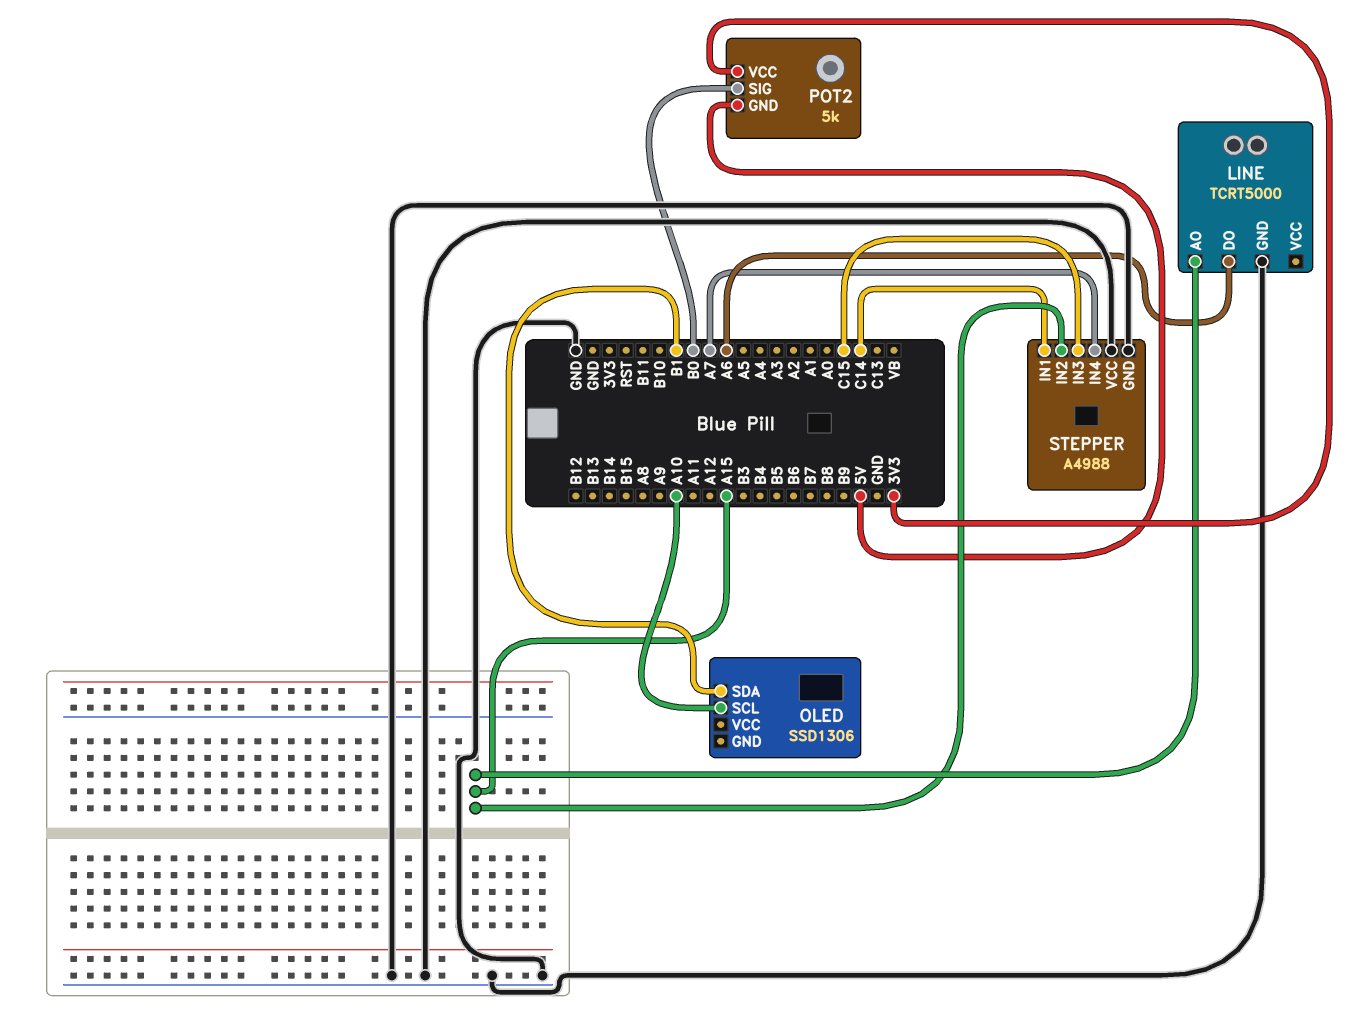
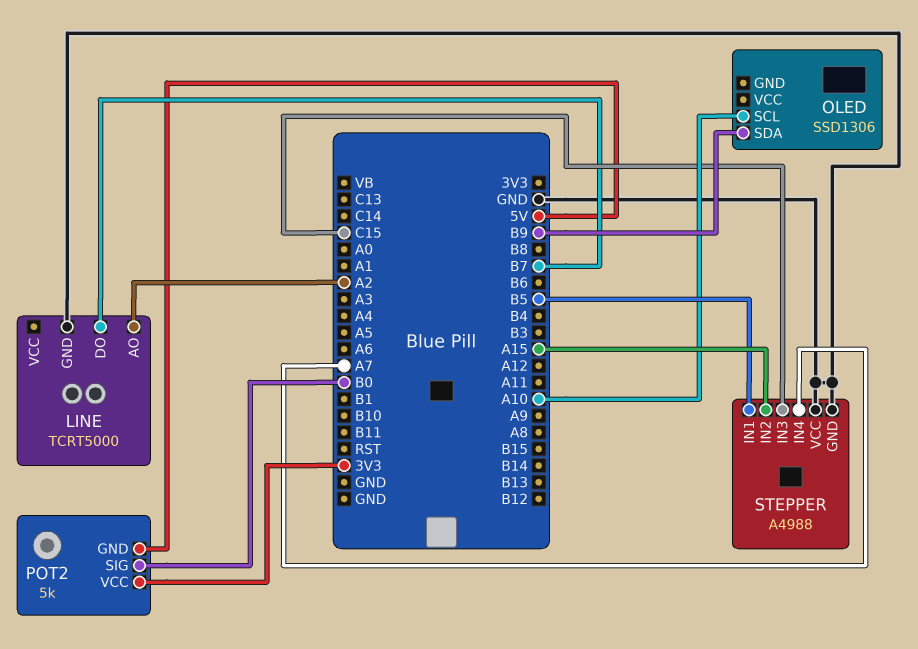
LINE pin AO: A15 -> A2
LINE pin DO: A6 -> B7
OLED pin SDA: B1 -> B9
STEPPER pin IN1: C14 -> B5

